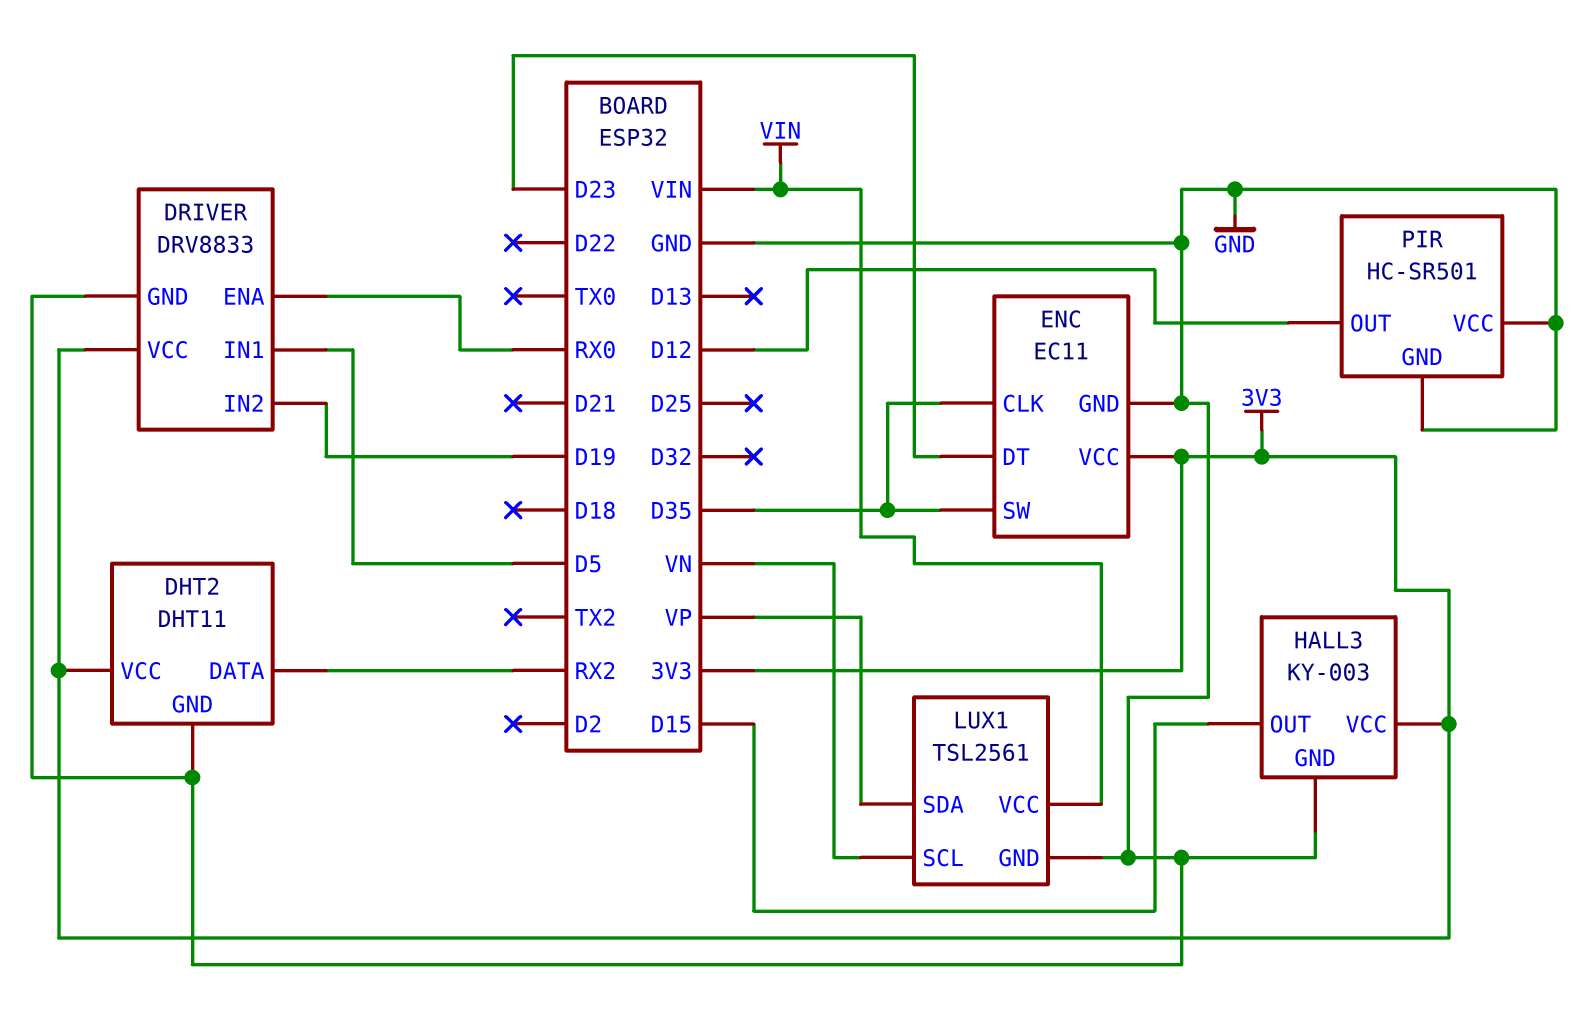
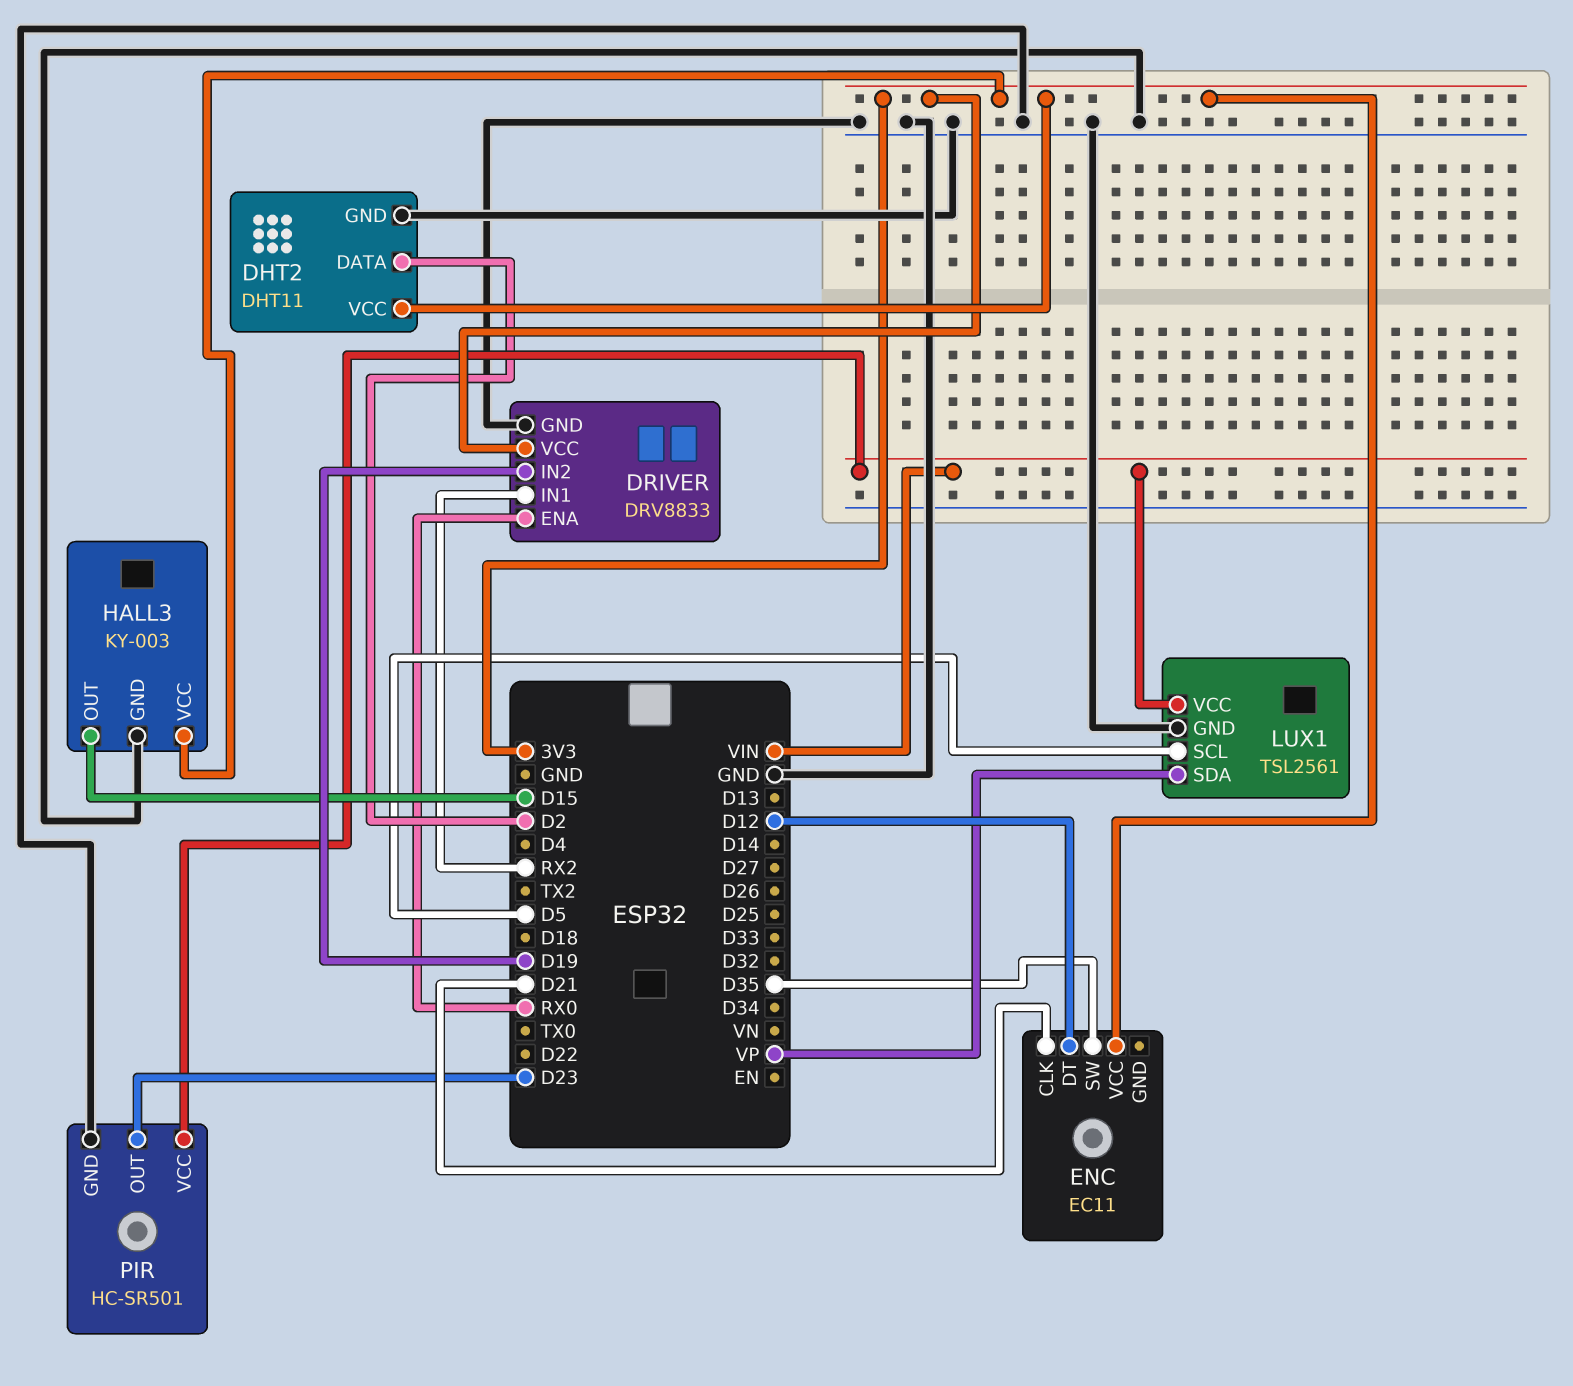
DHT2 pin DATA: RX2 -> D2
DRIVER pin IN1: D5 -> RX2
ENC pin CLK: D35 -> D21
ENC pin DT: D23 -> D12
ENC pin GND: GND -> none
LUX1 pin SCL: VN -> D5
PIR pin OUT: D12 -> D23
PIR pin VCC: GND -> VIN

